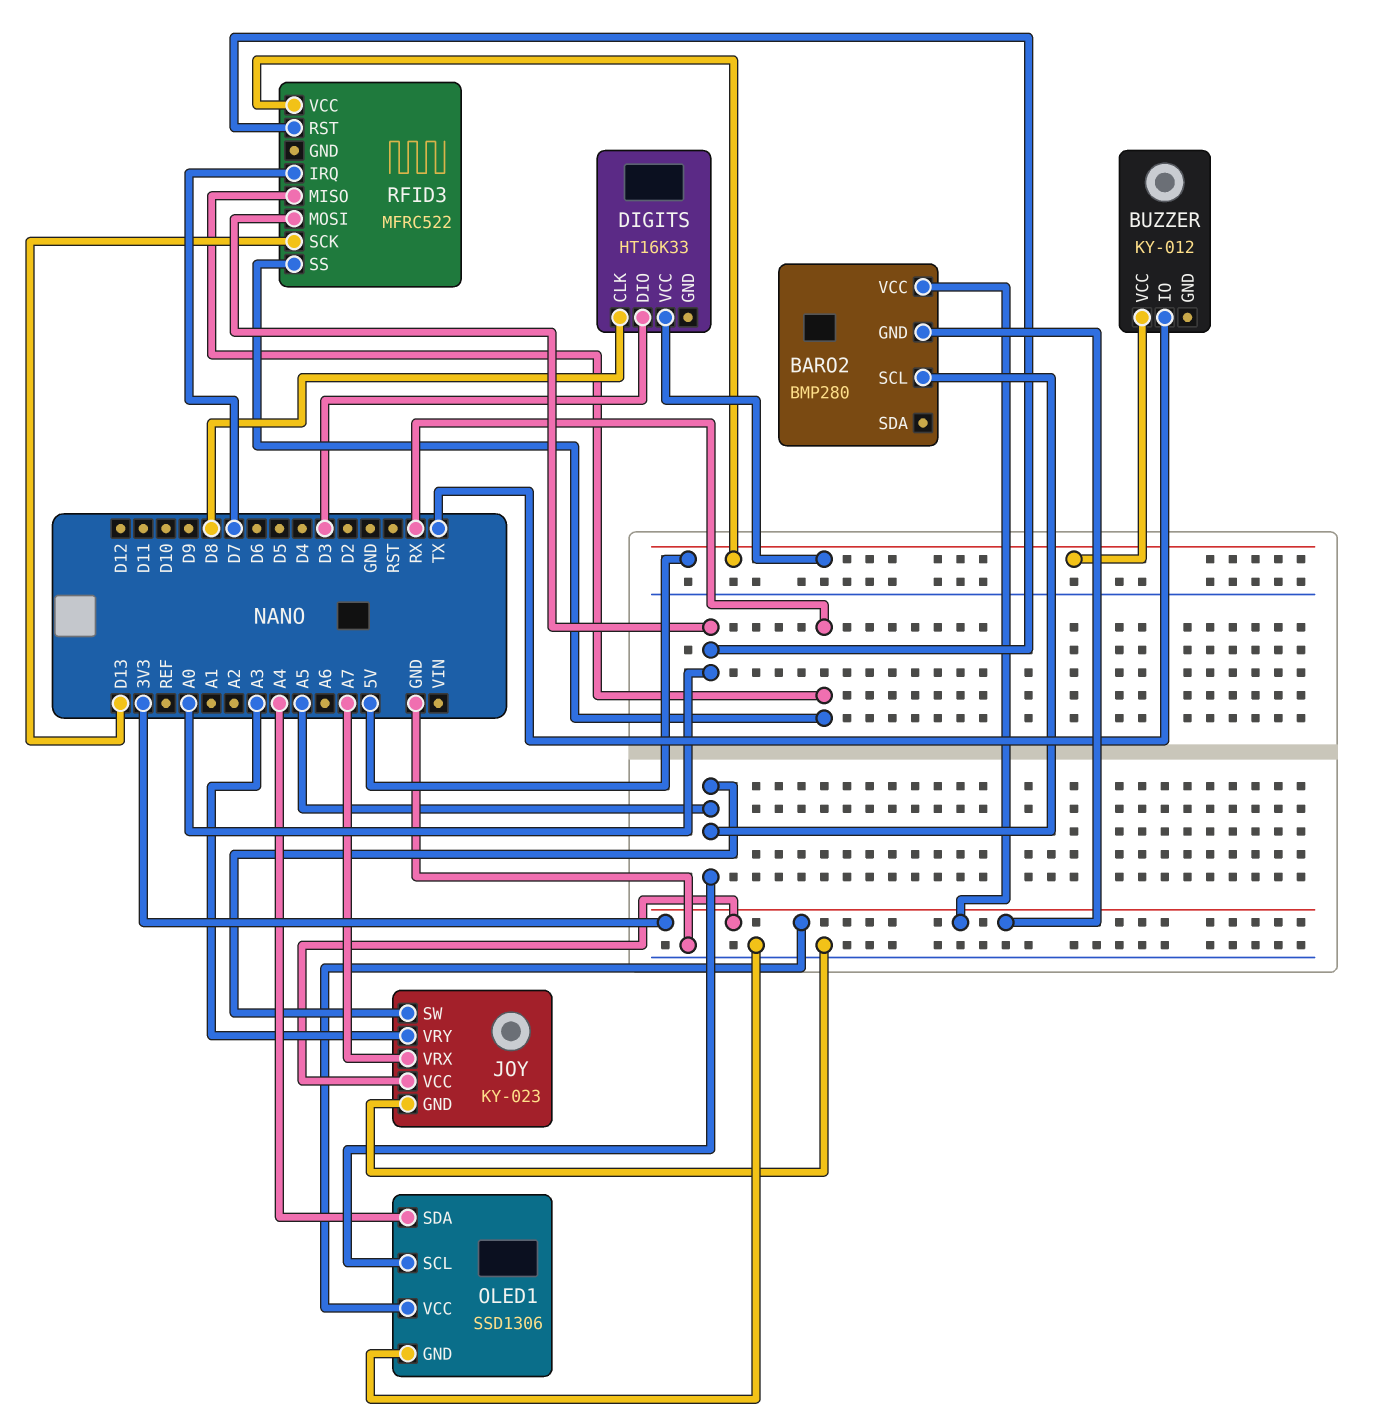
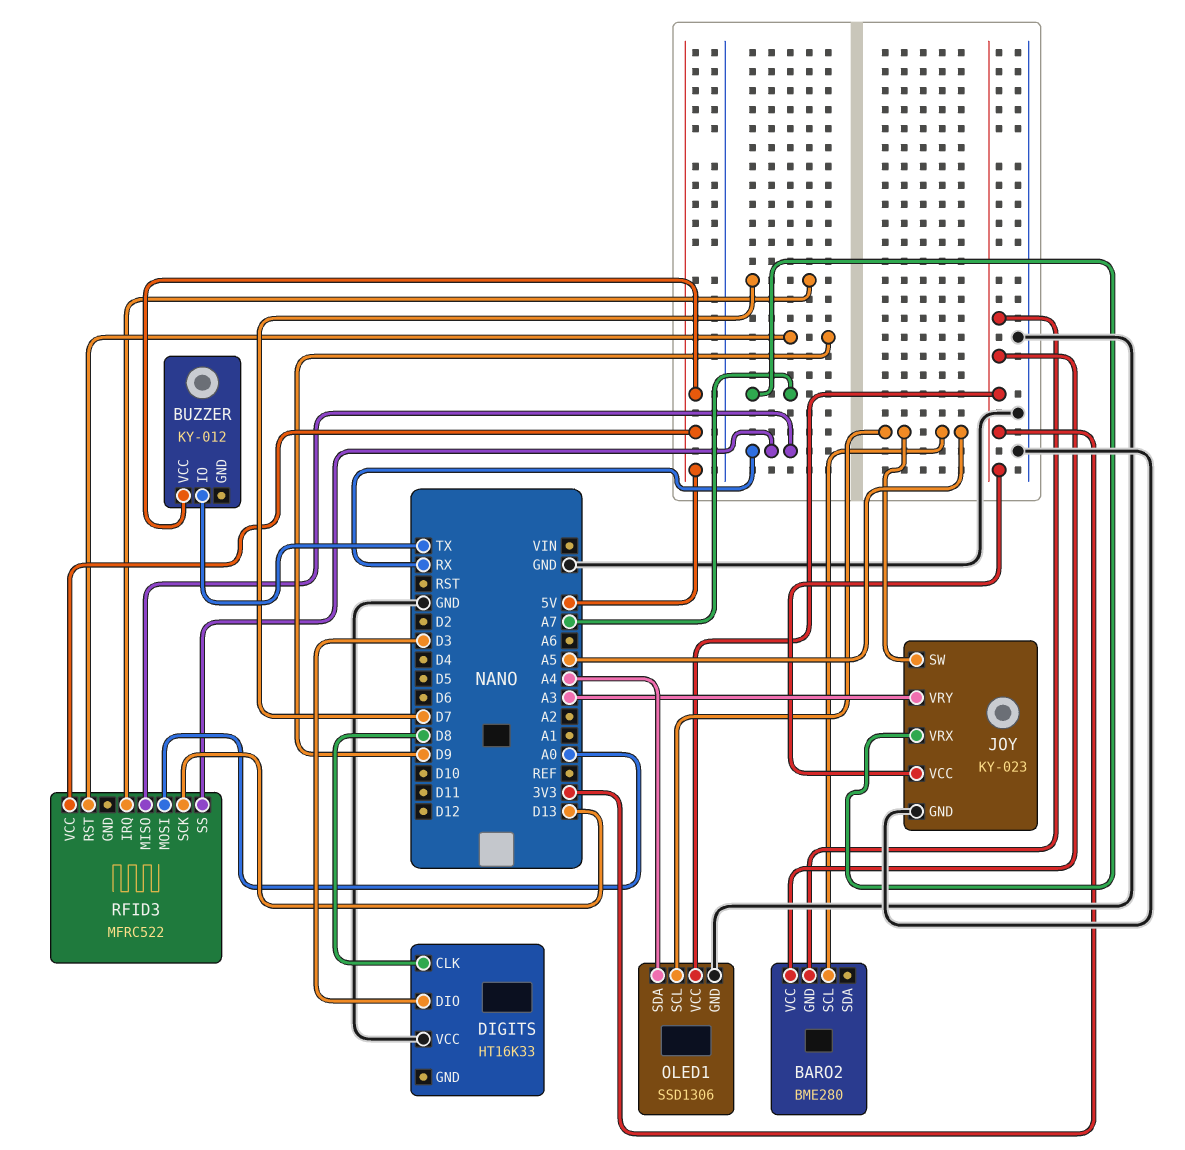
BARO2: BMP280 -> BME280
DIGITS pin VCC: 5V -> GND
RFID3 pin RST: A0 -> D9

